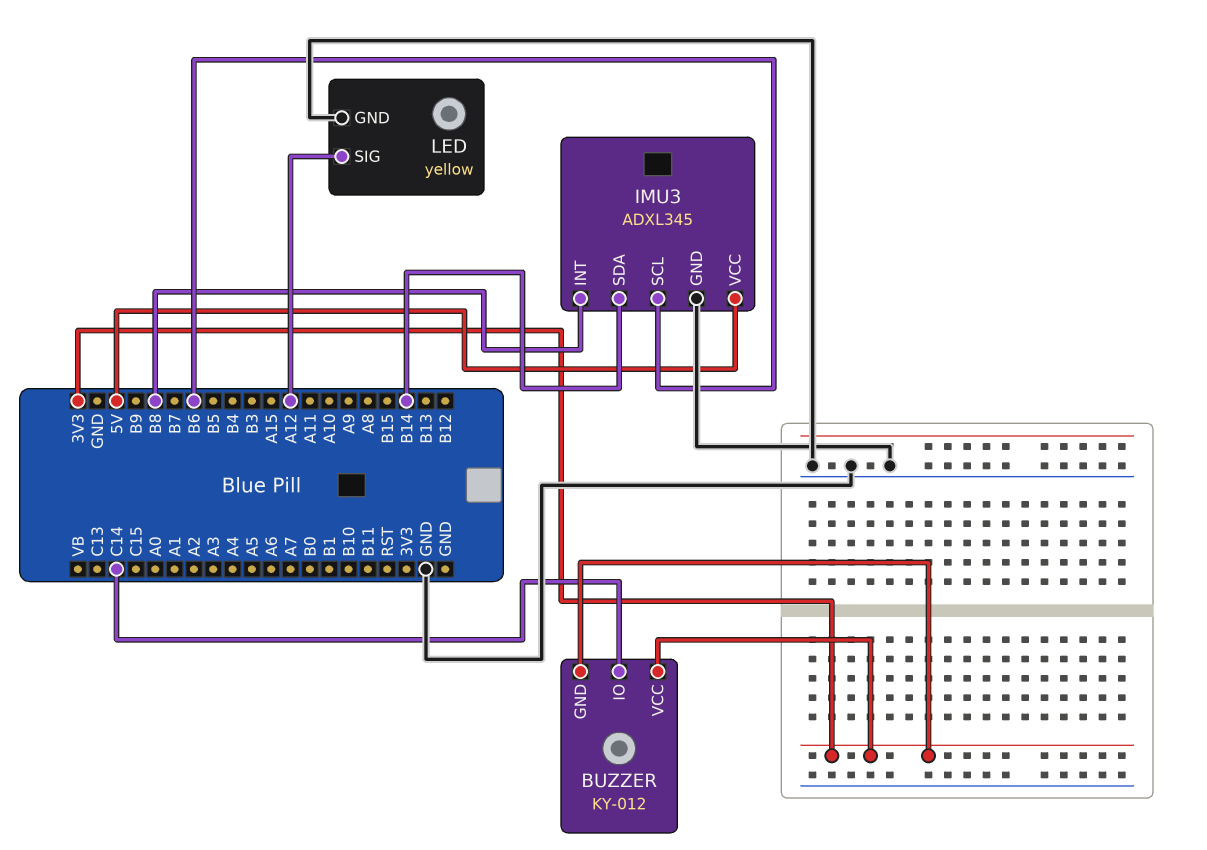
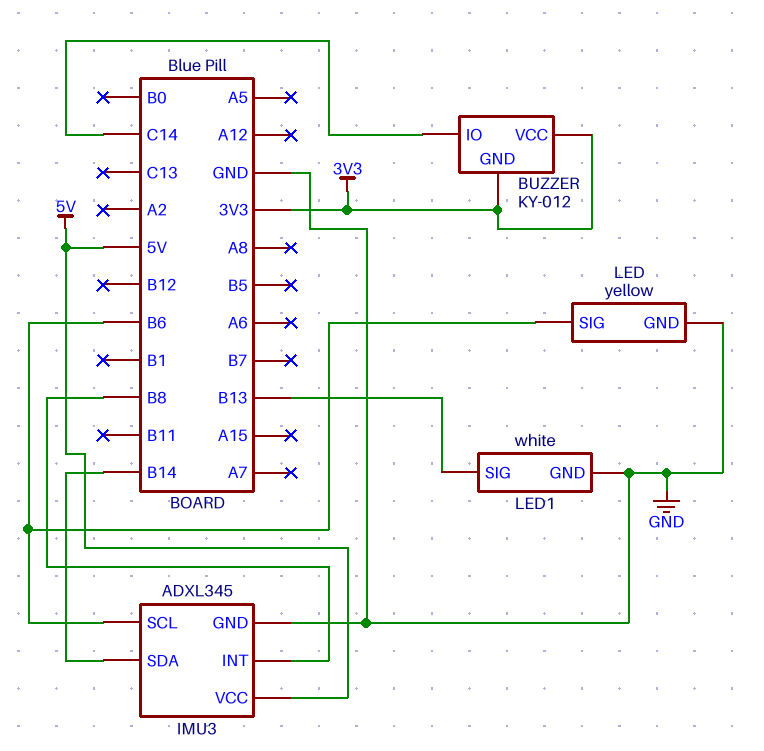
LED pin SIG: A12 -> B6
LED1: none -> white
LED1 pin GND: none -> GND
LED1 pin SIG: none -> B13

